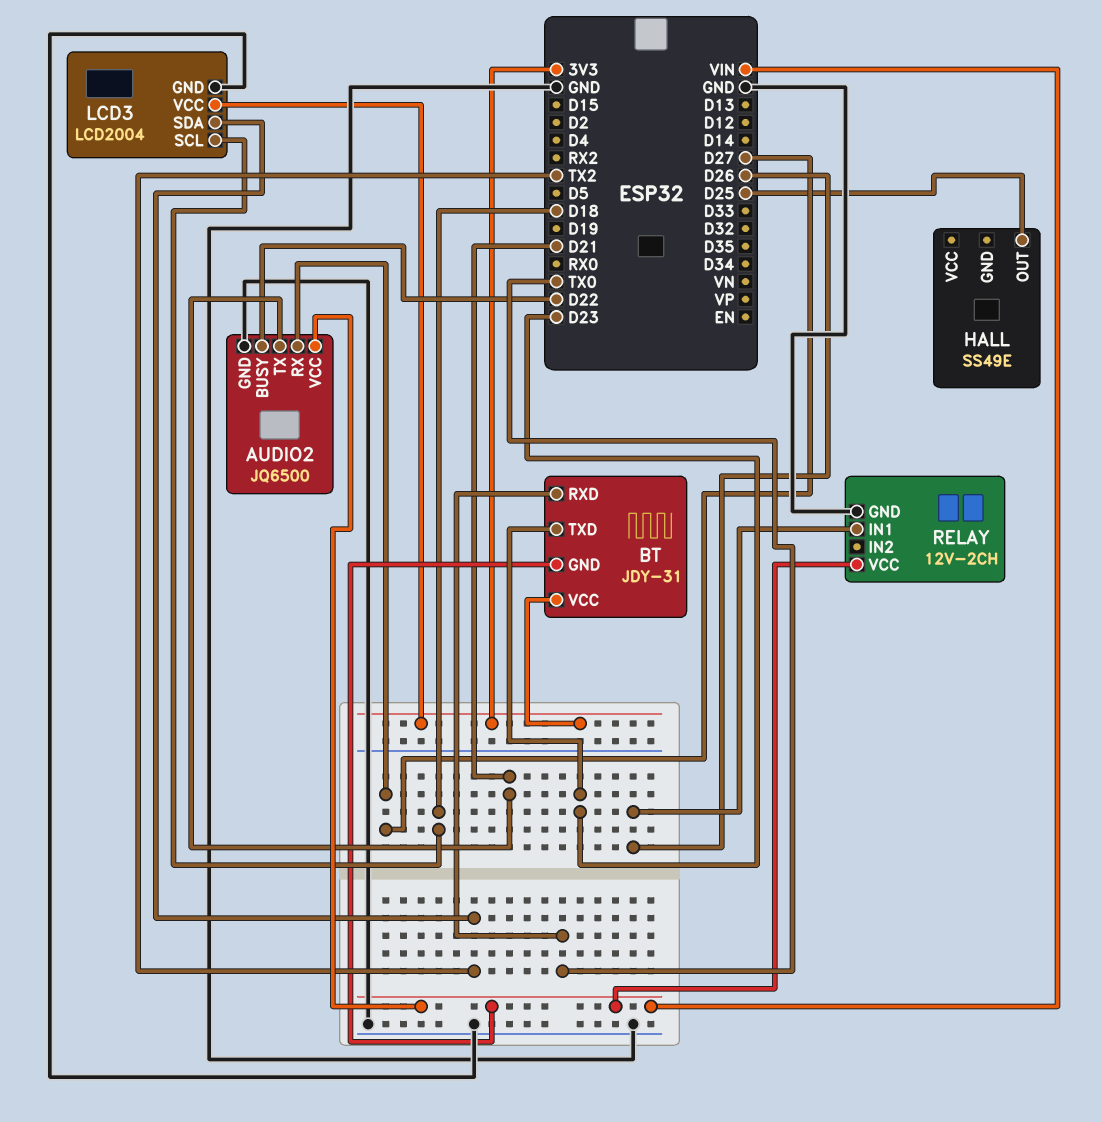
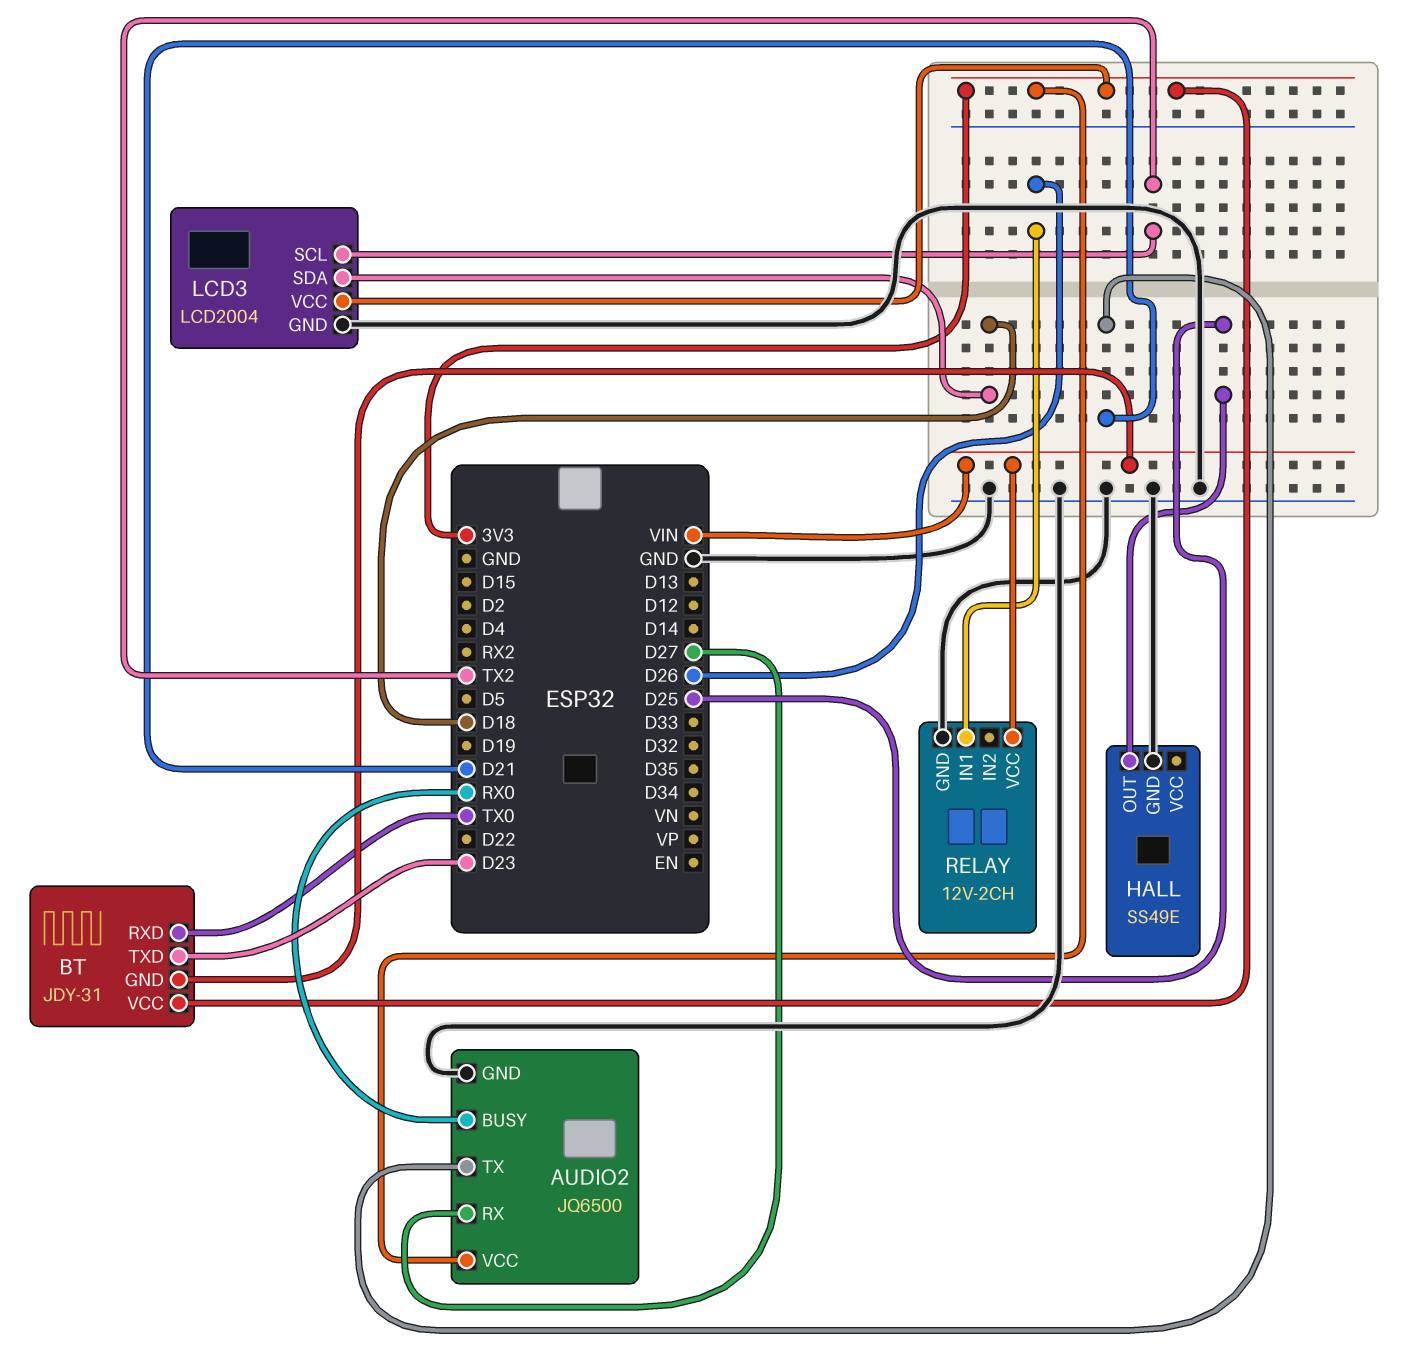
AUDIO2 pin BUSY: D22 -> RX0
AUDIO2 pin VCC: VIN -> 3V3
HALL pin GND: none -> GND
LCD3 pin SCL: D18 -> TX2
LCD3 pin SDA: TX2 -> D18

